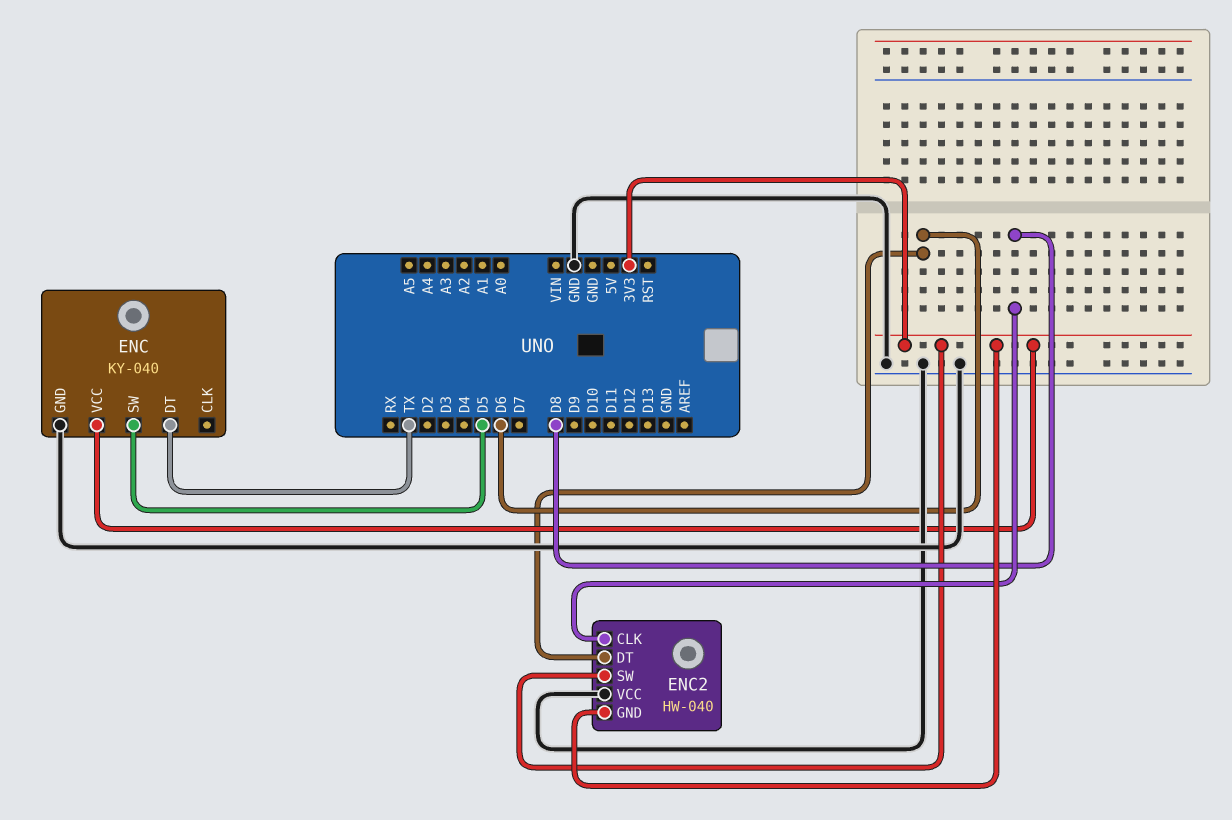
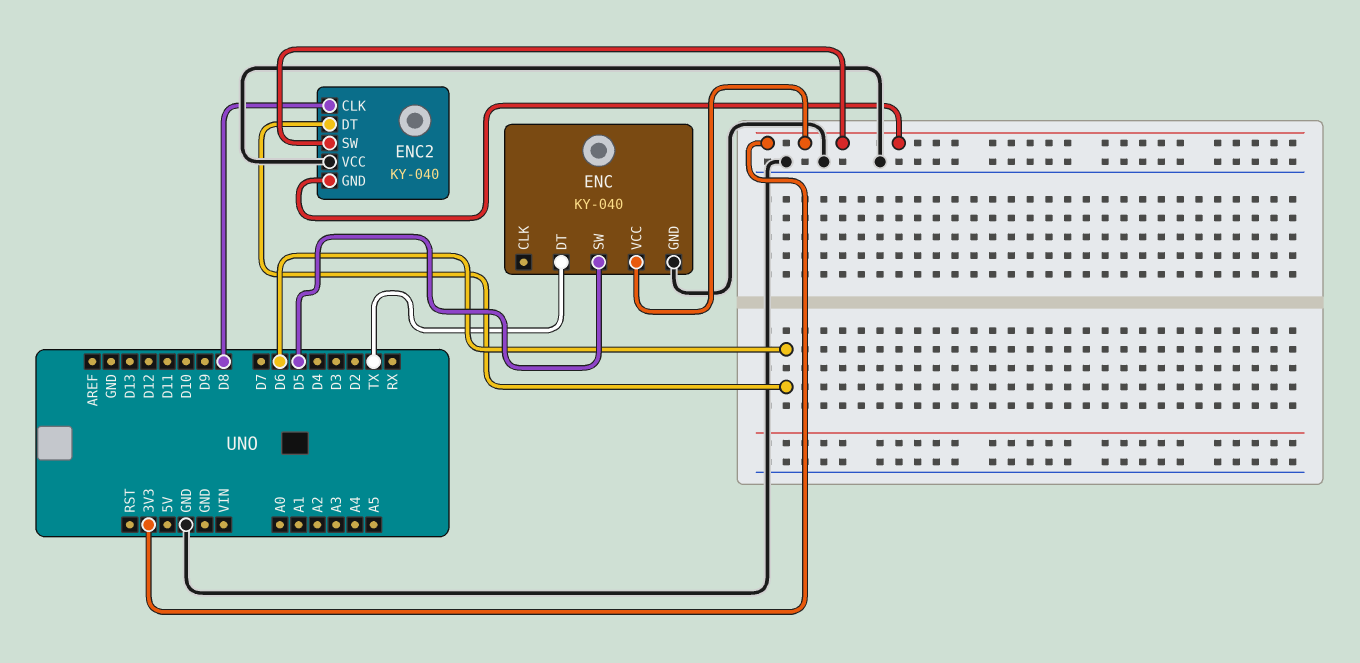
ENC2: HW-040 -> KY-040

